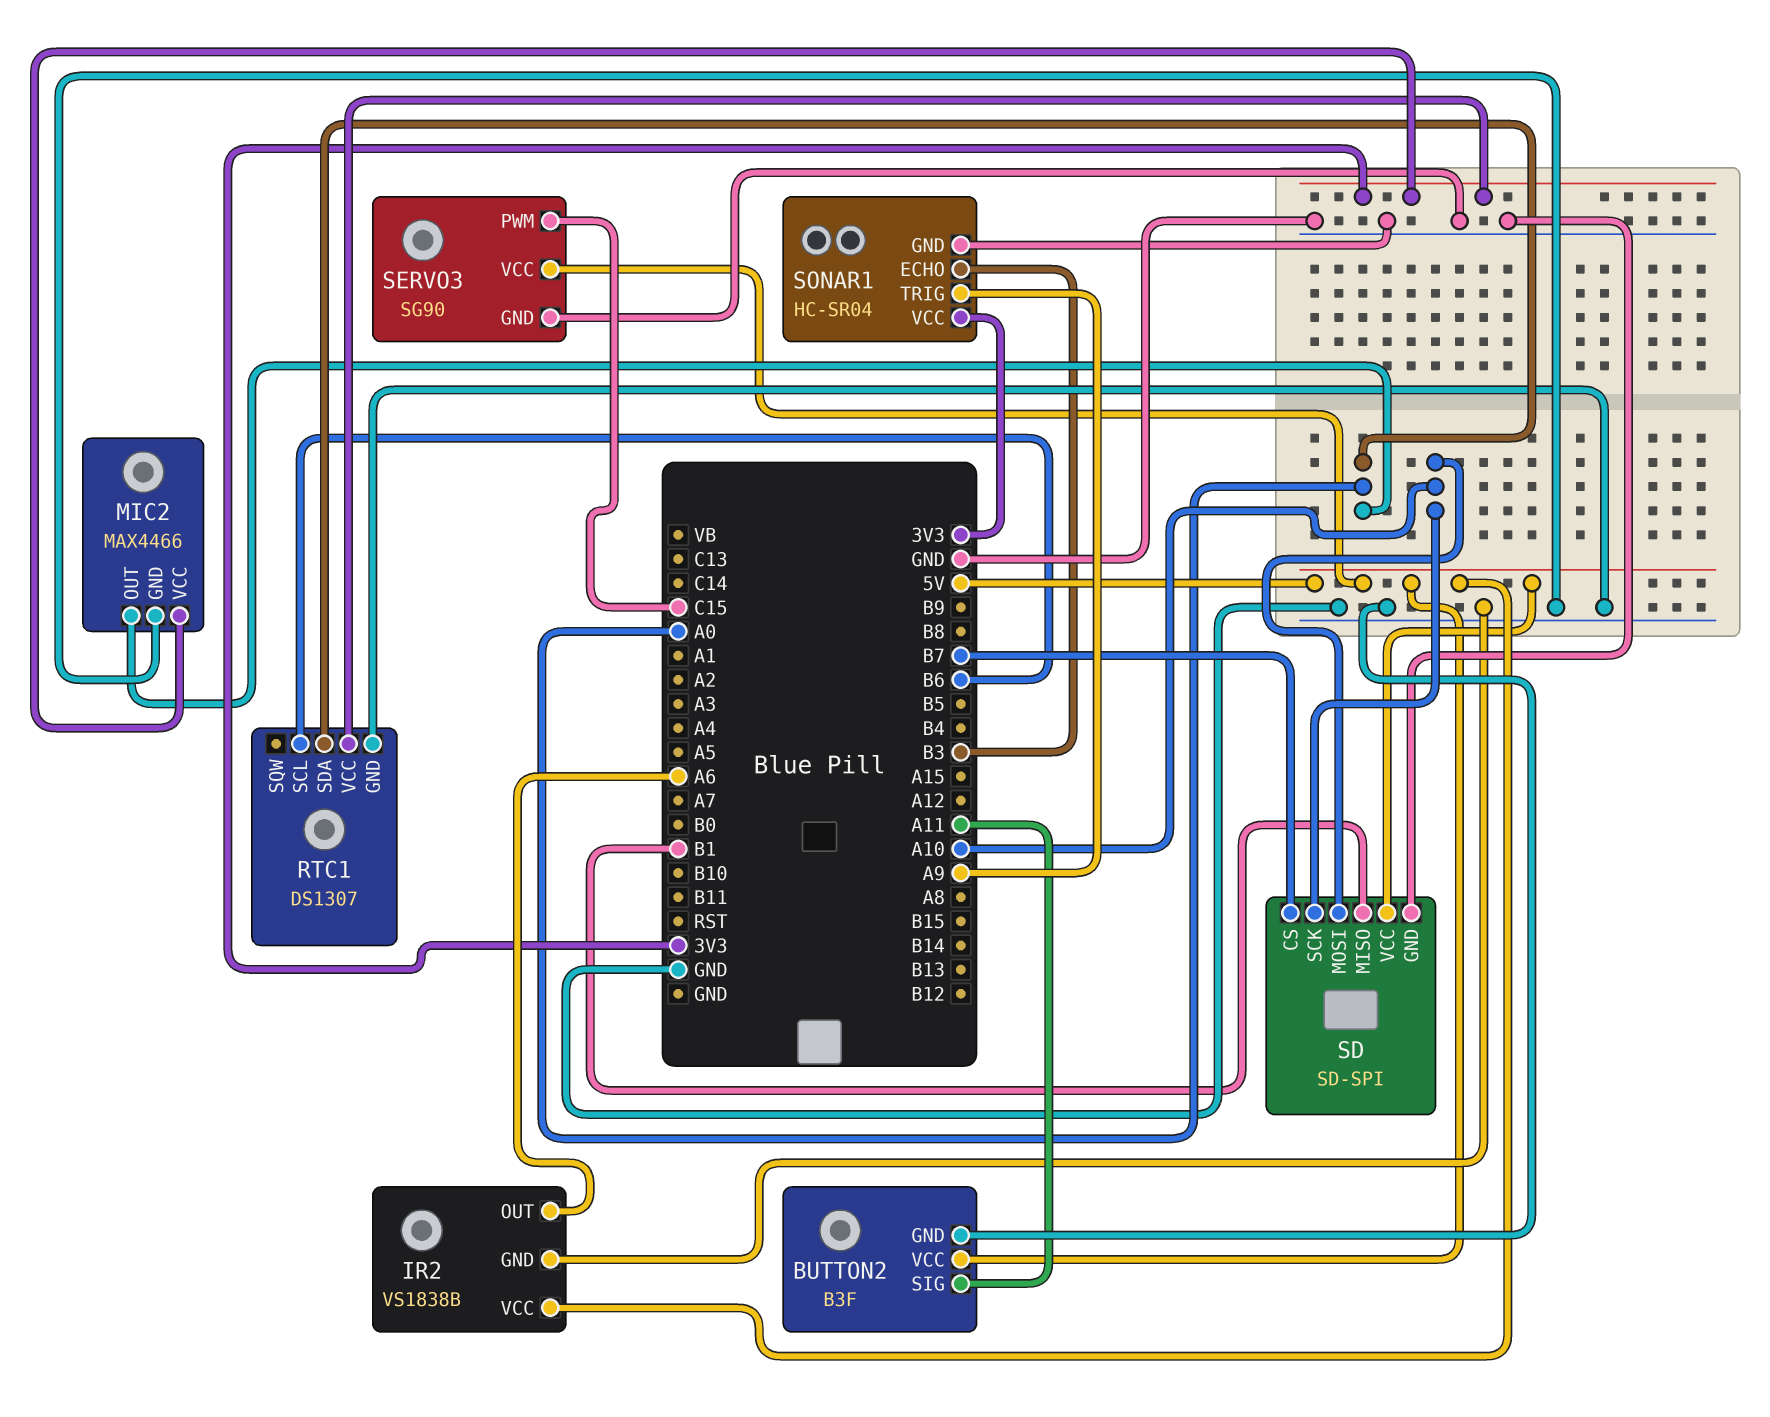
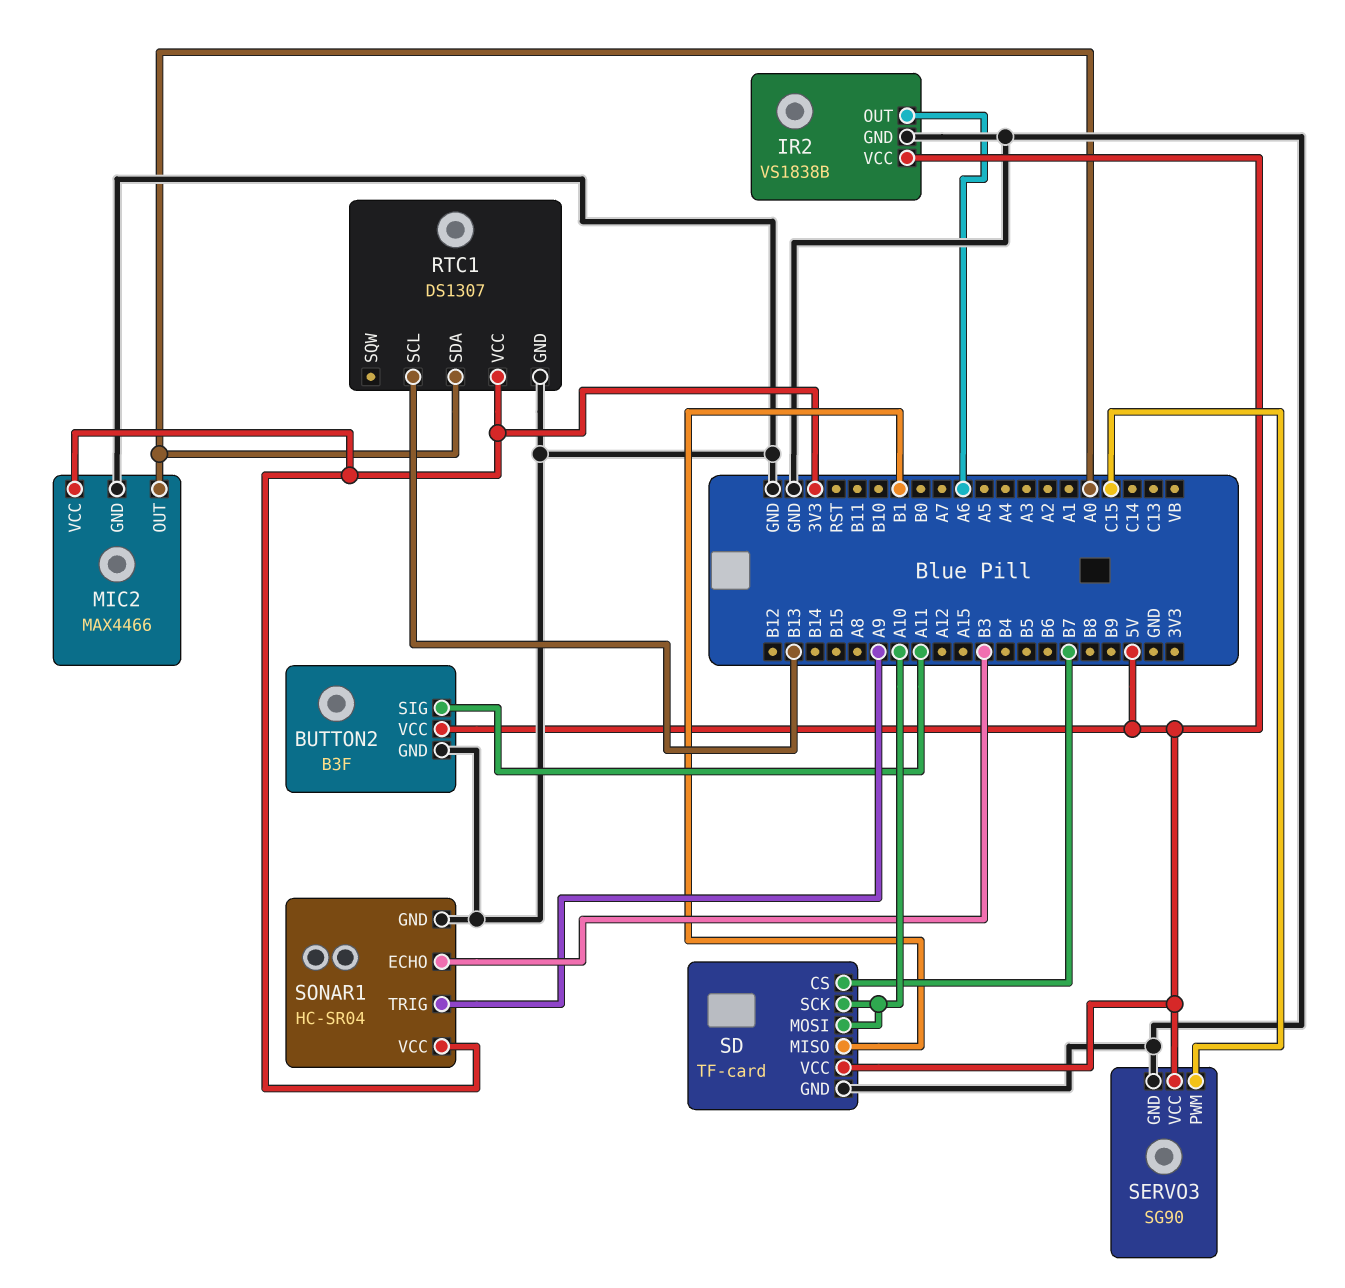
RTC1 pin SCL: B6 -> B13
SD: SD-SPI -> TF-card

